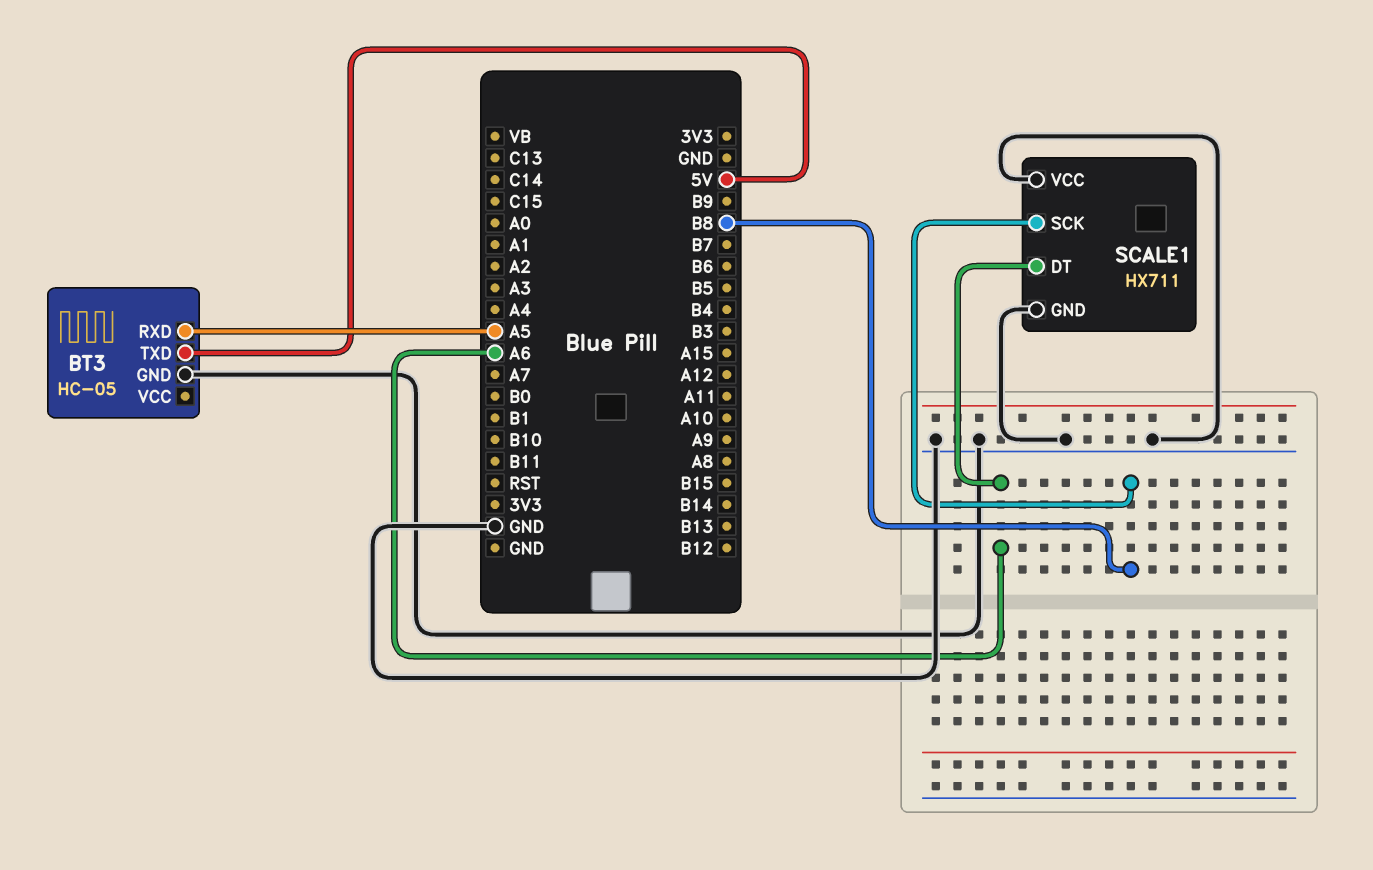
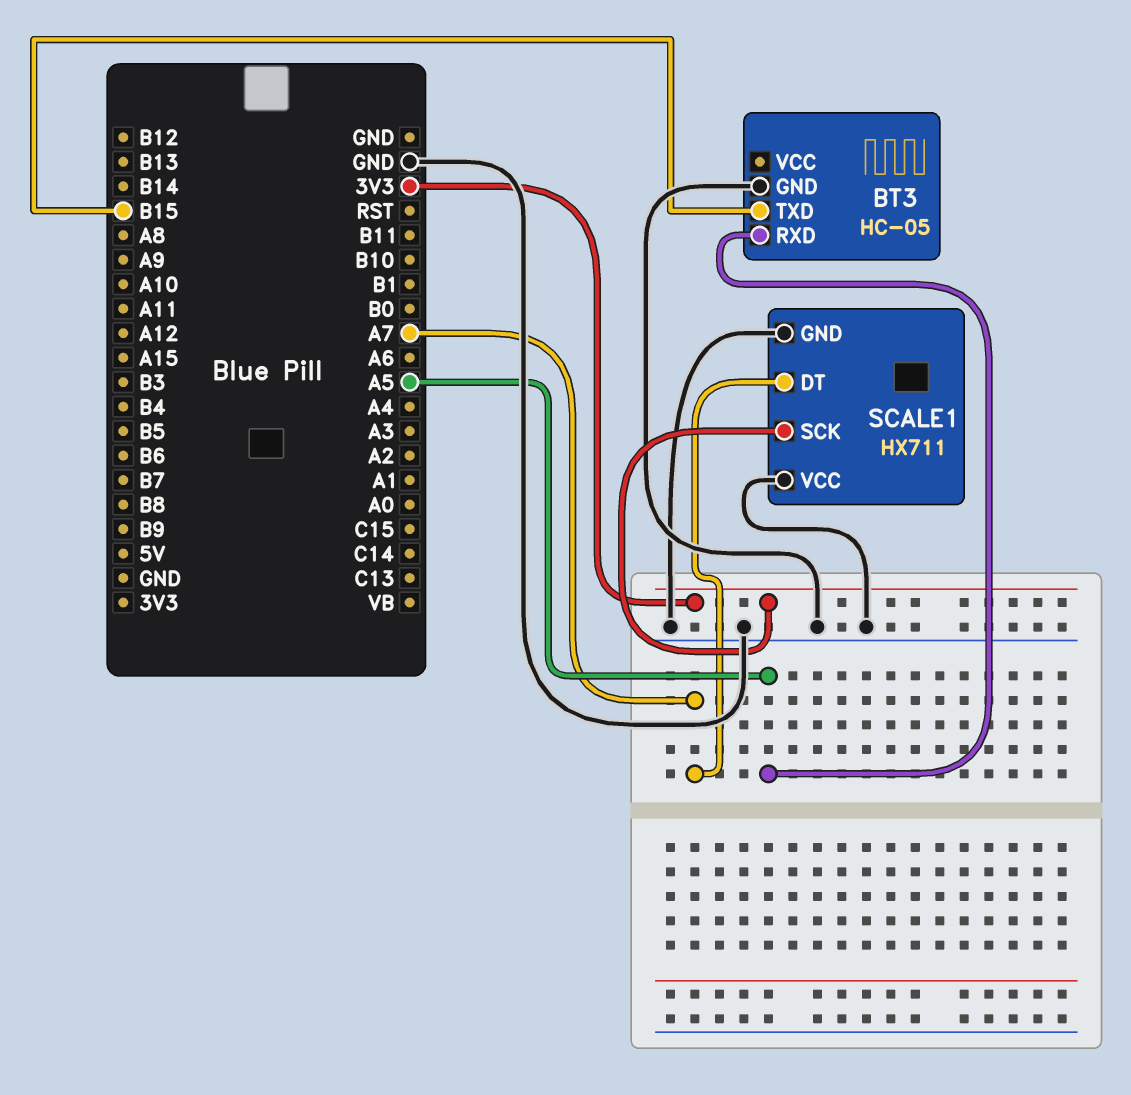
BT3 pin TXD: 5V -> B15
SCALE1 pin DT: A6 -> A7
SCALE1 pin SCK: B8 -> 3V3

